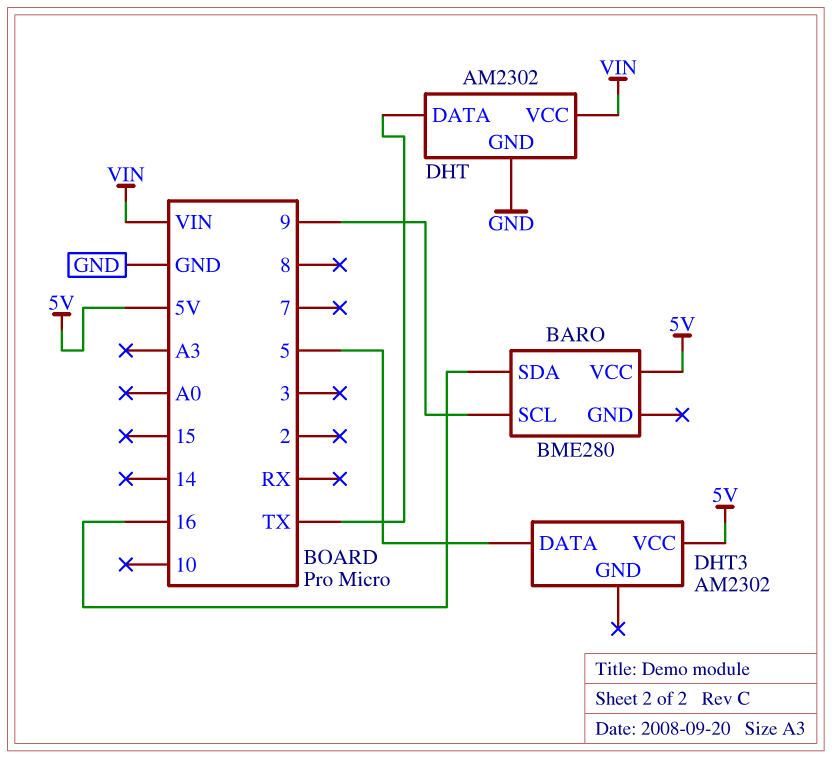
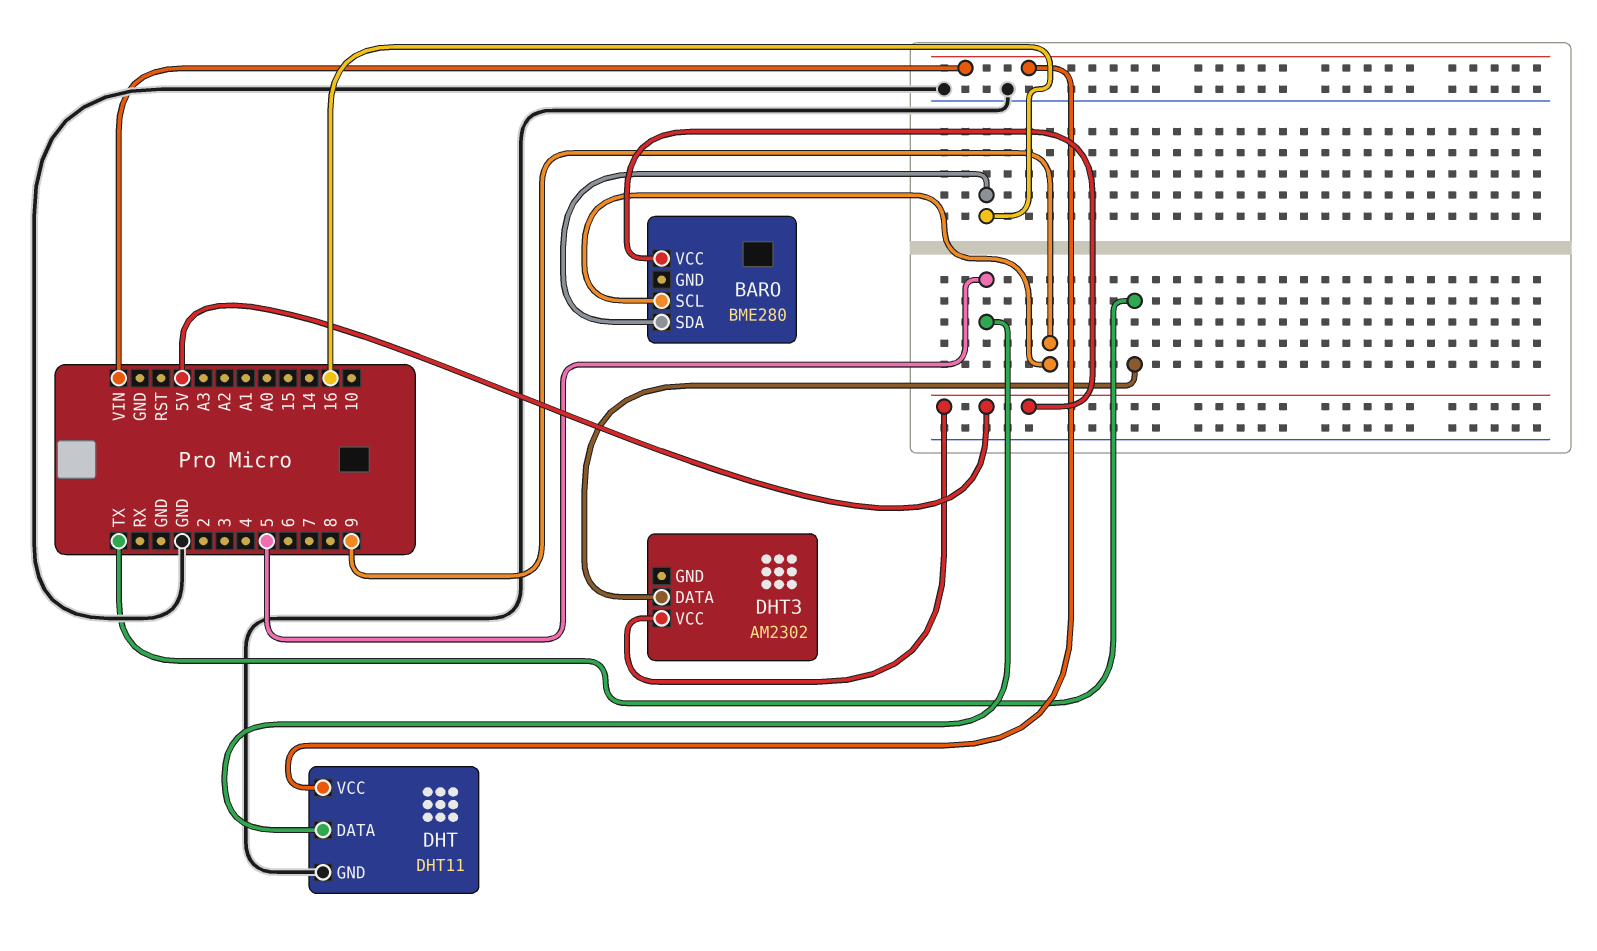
DHT: AM2302 -> DHT11
DHT pin DATA: TX -> 5
DHT3 pin DATA: 5 -> TX

